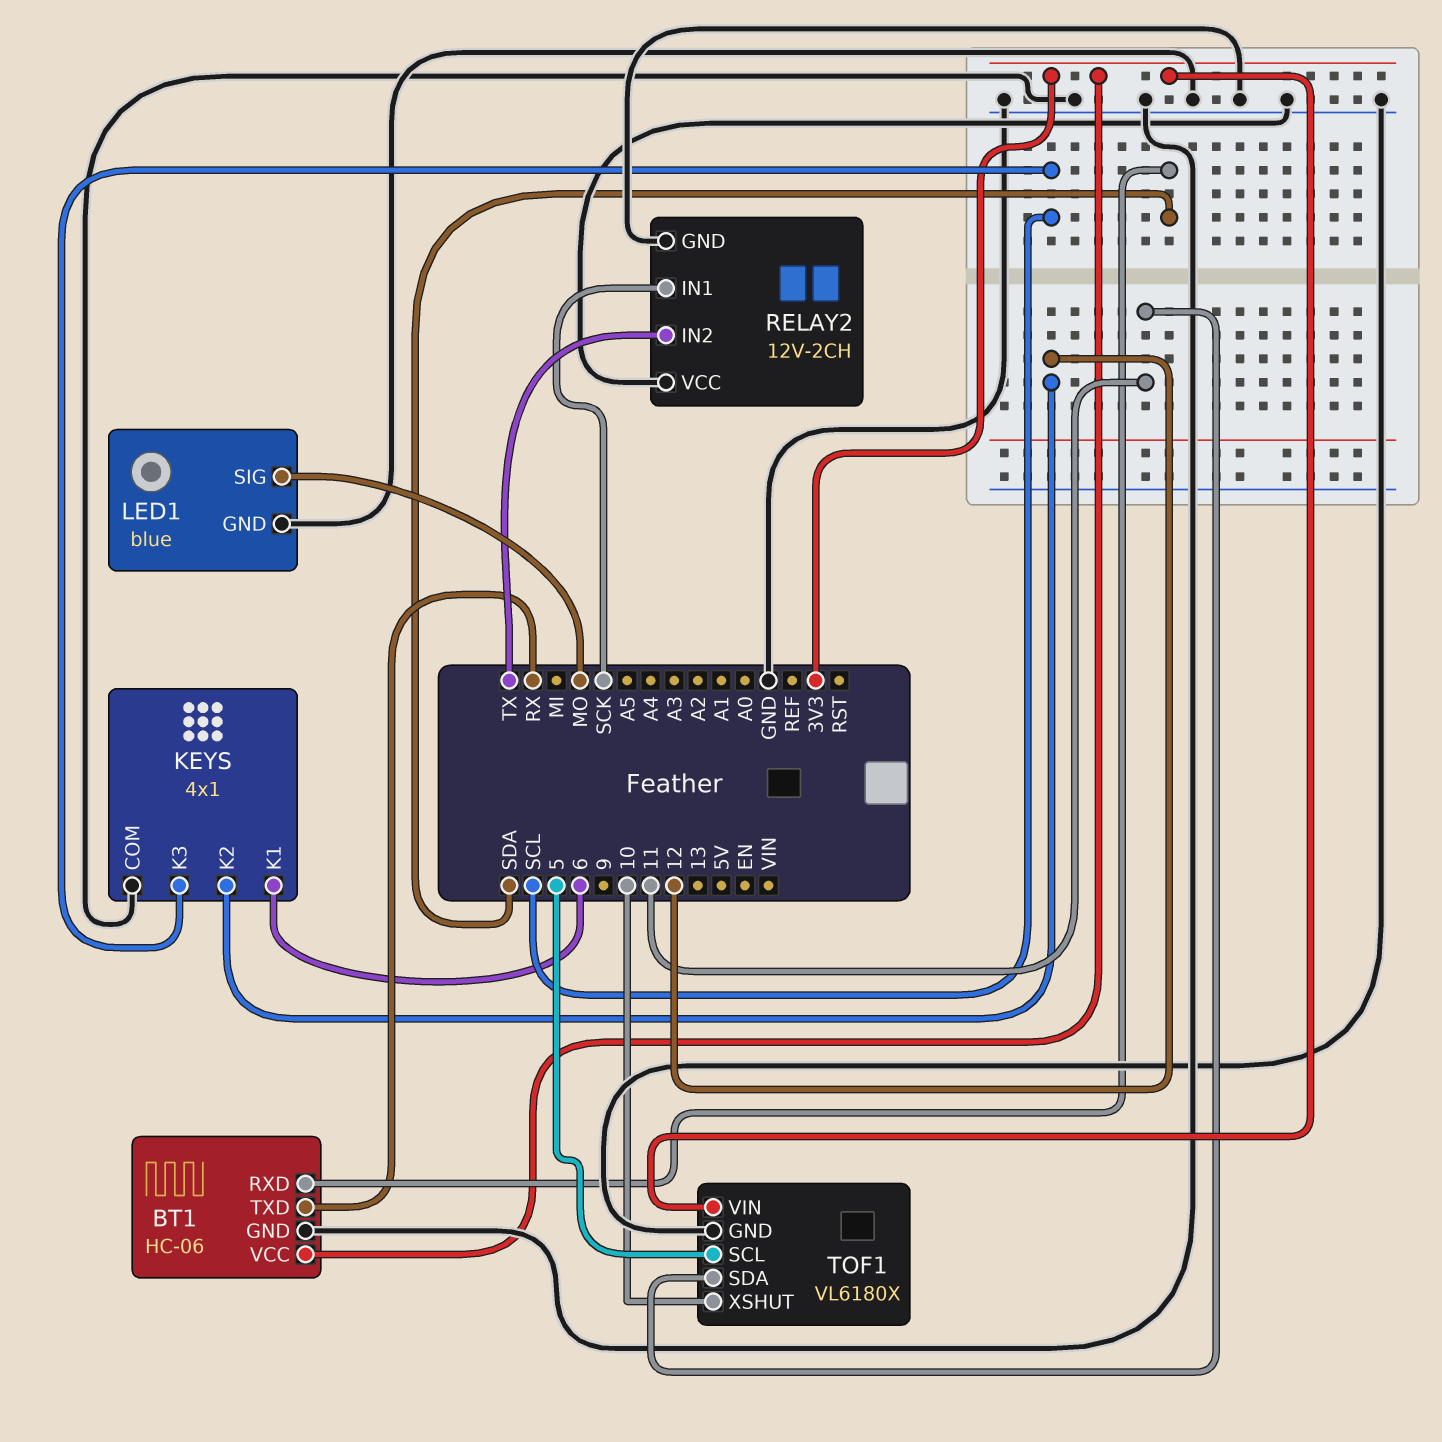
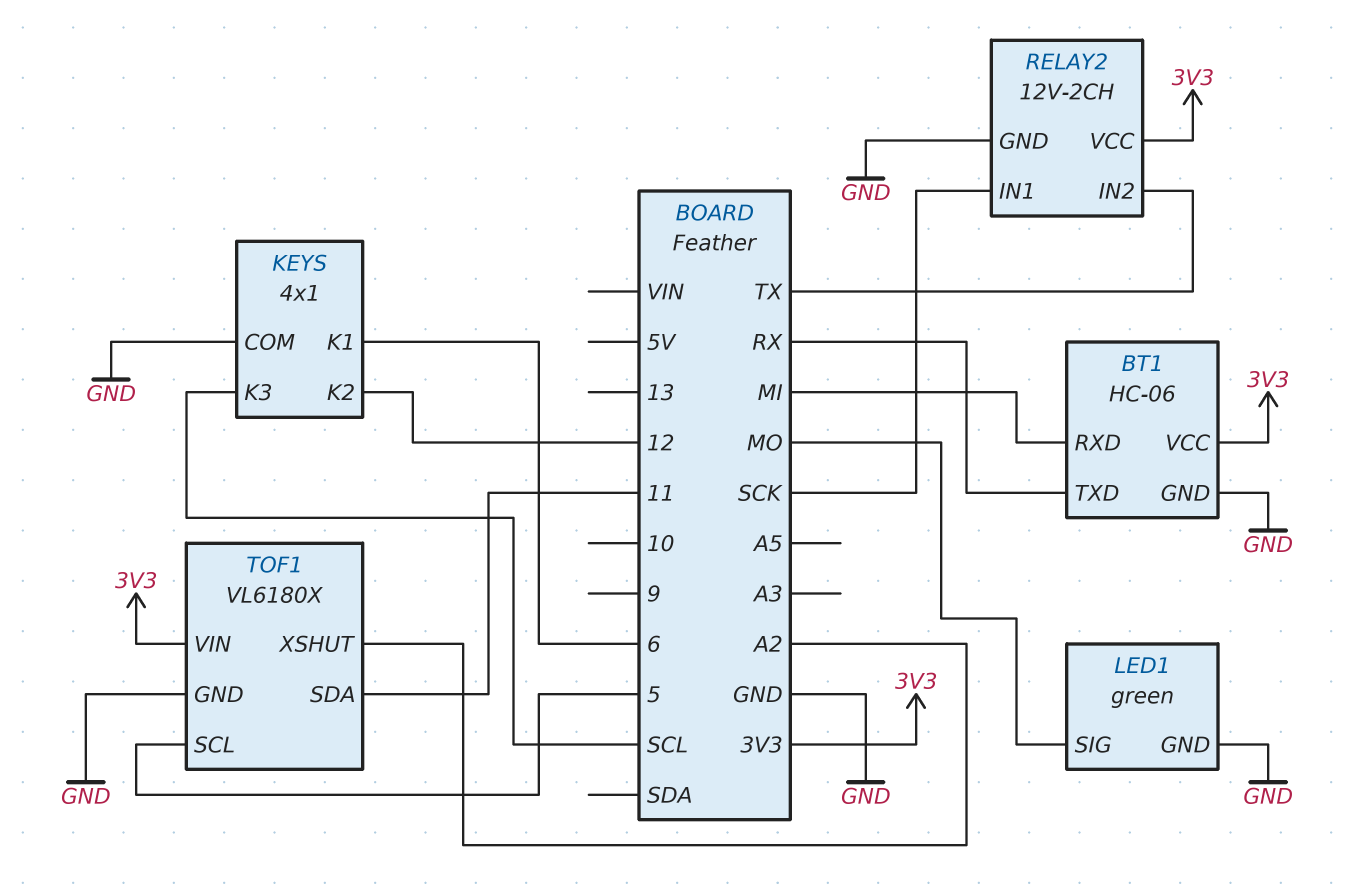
BT1 pin RXD: SDA -> MI
LED1: blue -> green
RELAY2 pin VCC: GND -> 3V3
TOF1 pin XSHUT: 10 -> A2

